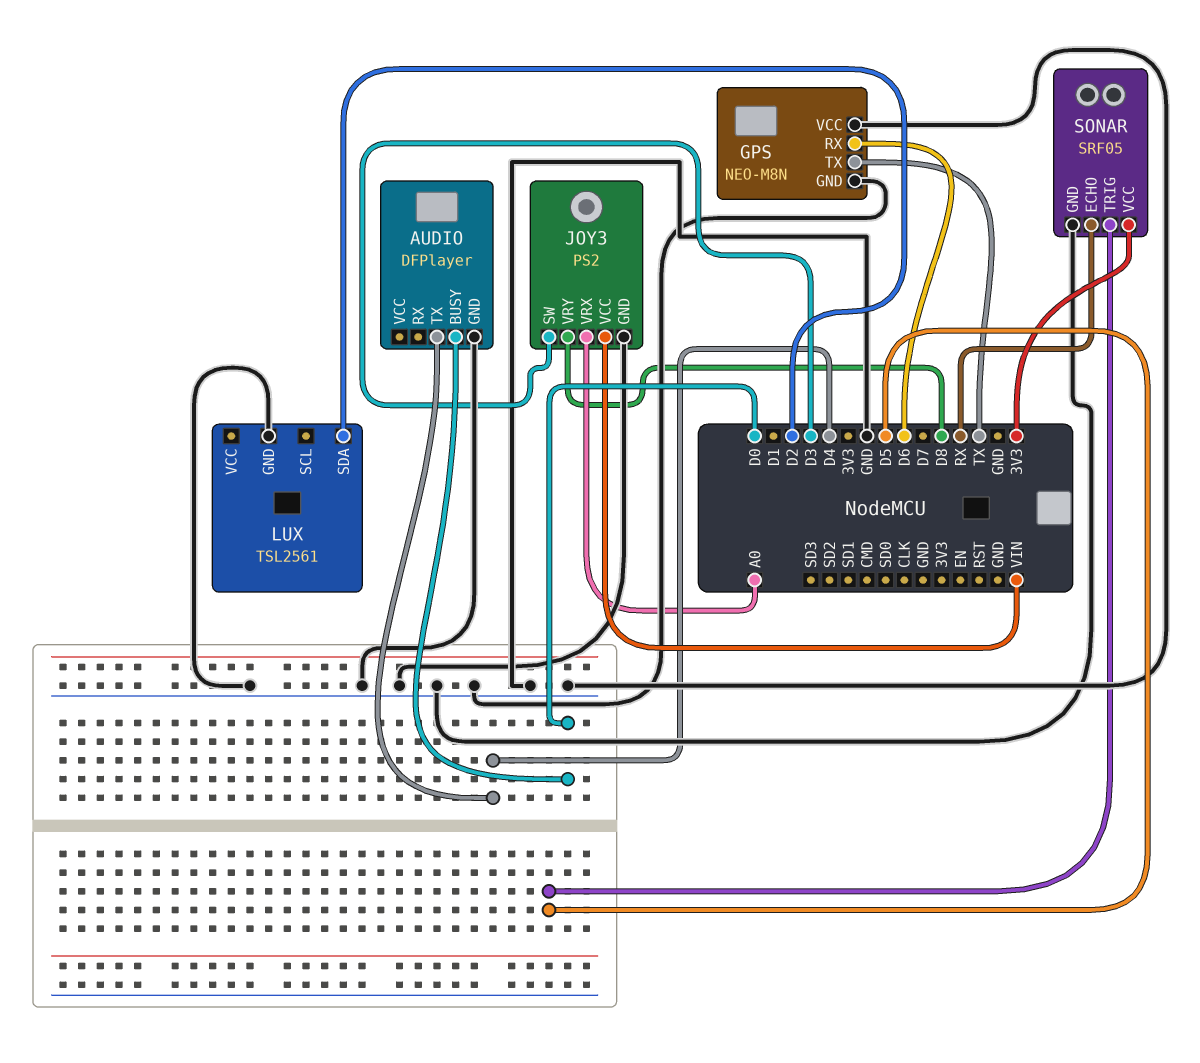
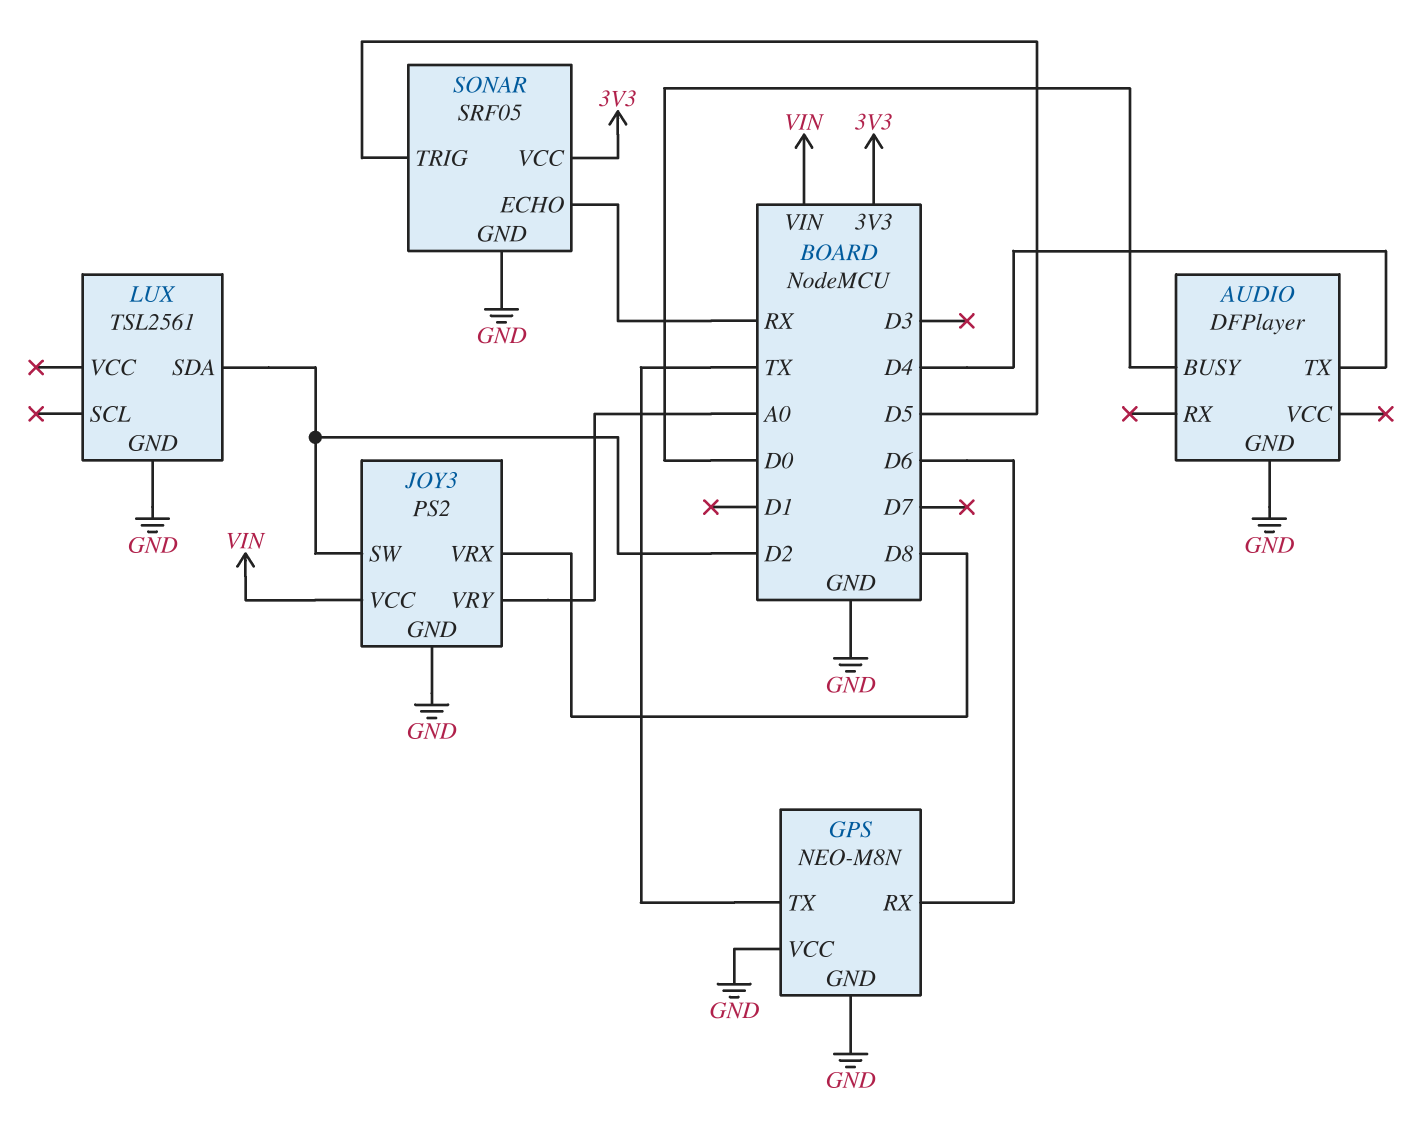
JOY3 pin SW: D3 -> D2
JOY3 pin VRX: A0 -> D8
JOY3 pin VRY: D8 -> A0

